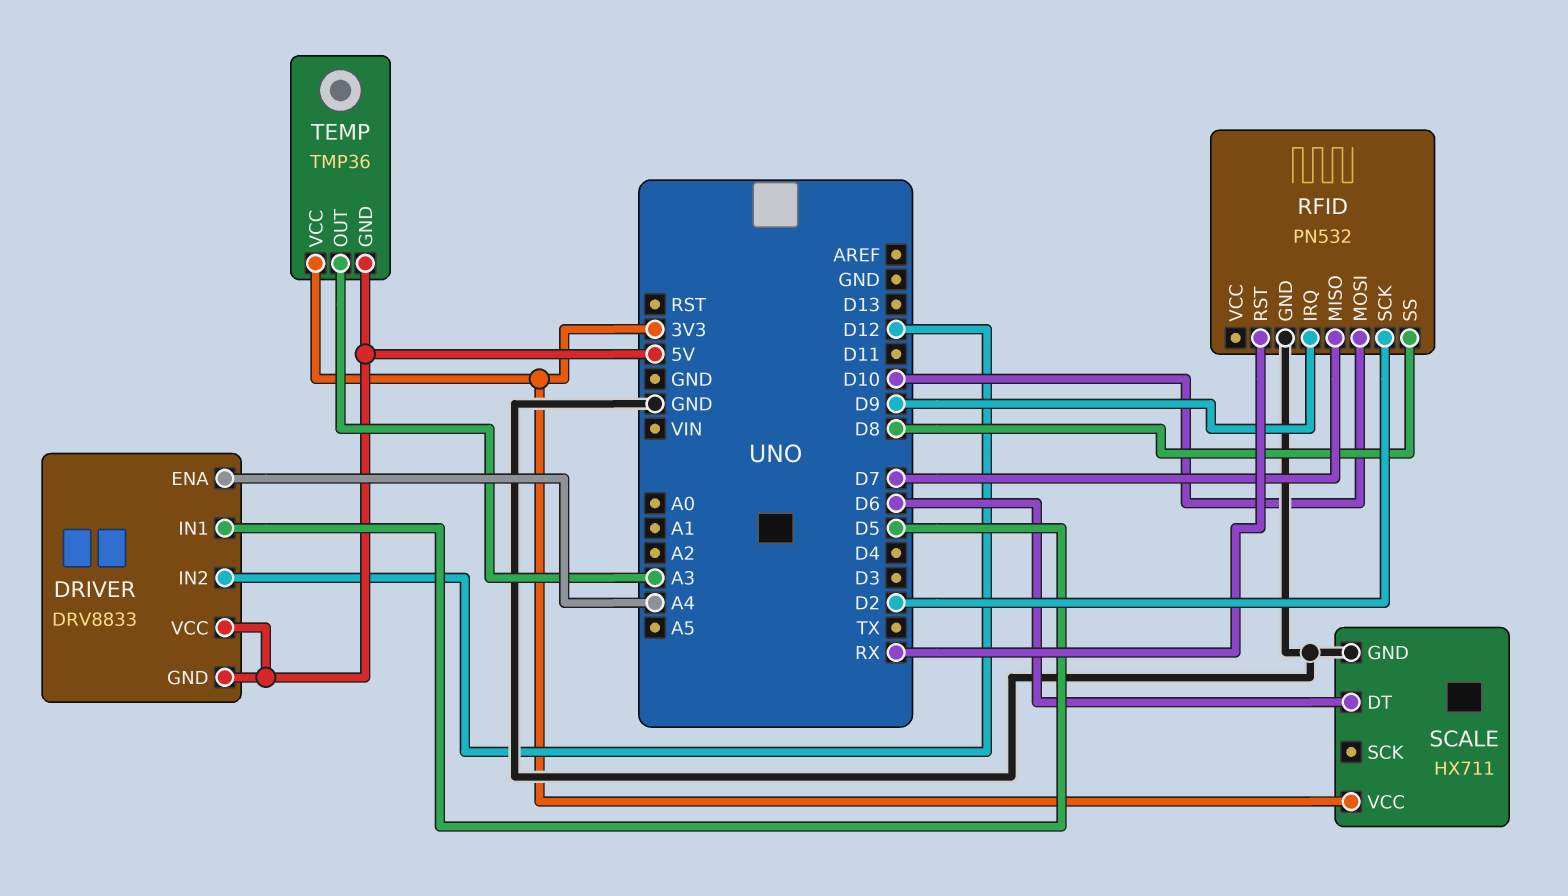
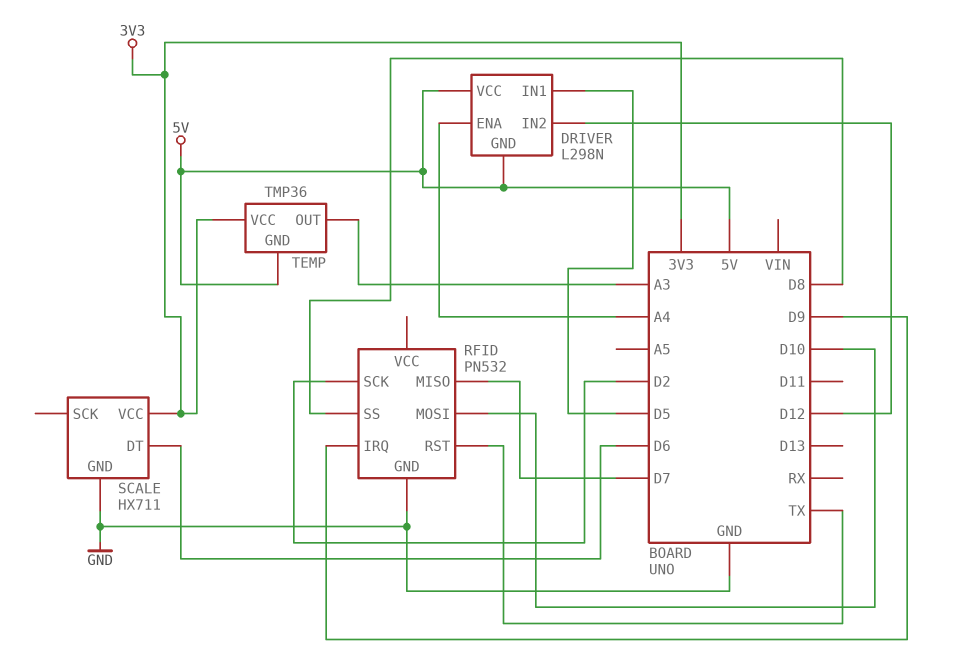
DRIVER: DRV8833 -> L298N
RFID pin RST: RX -> TX

